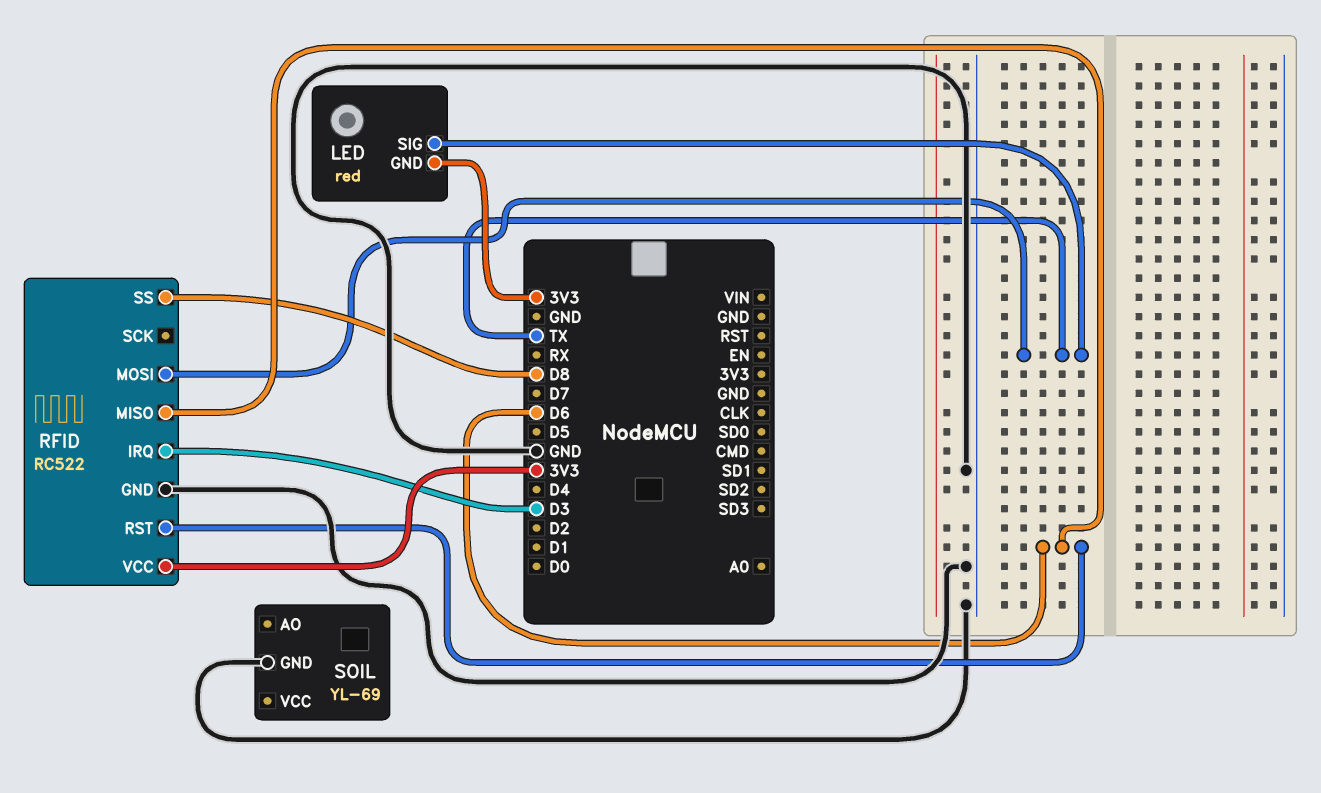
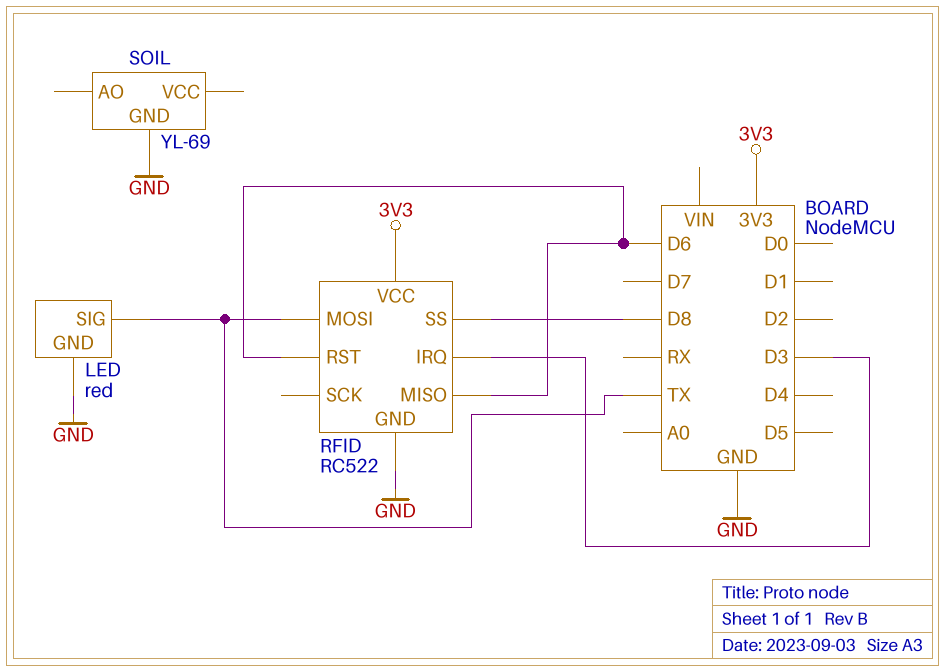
LED pin GND: 3V3 -> GND

